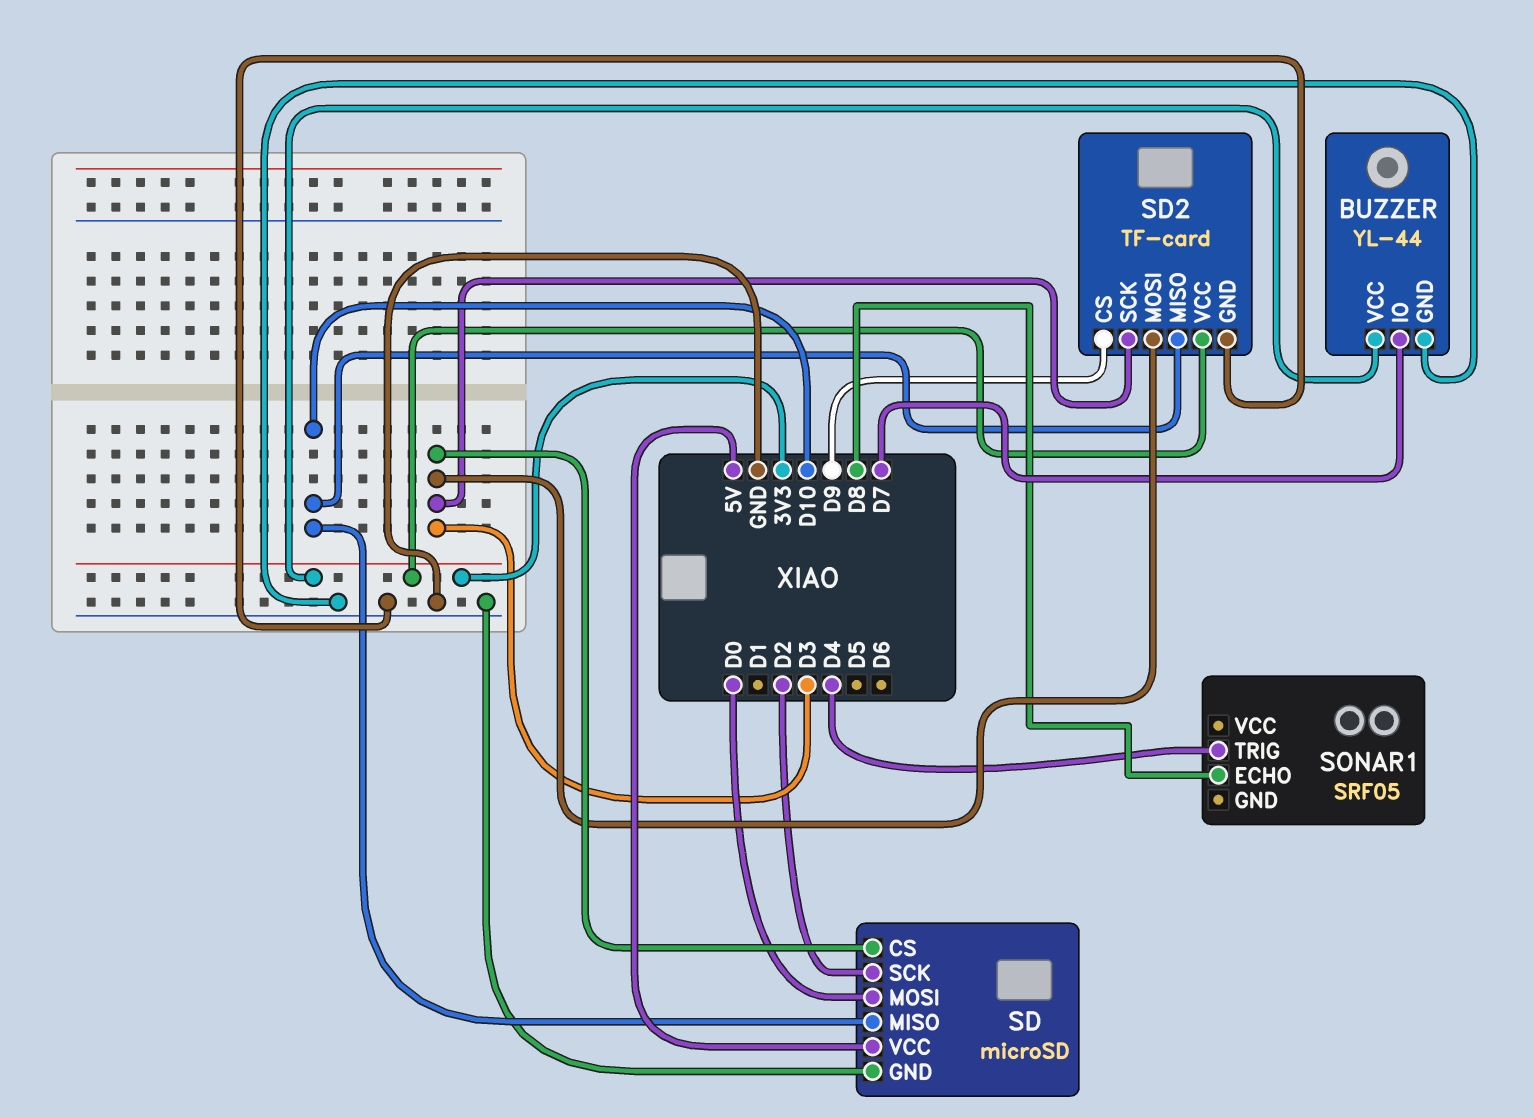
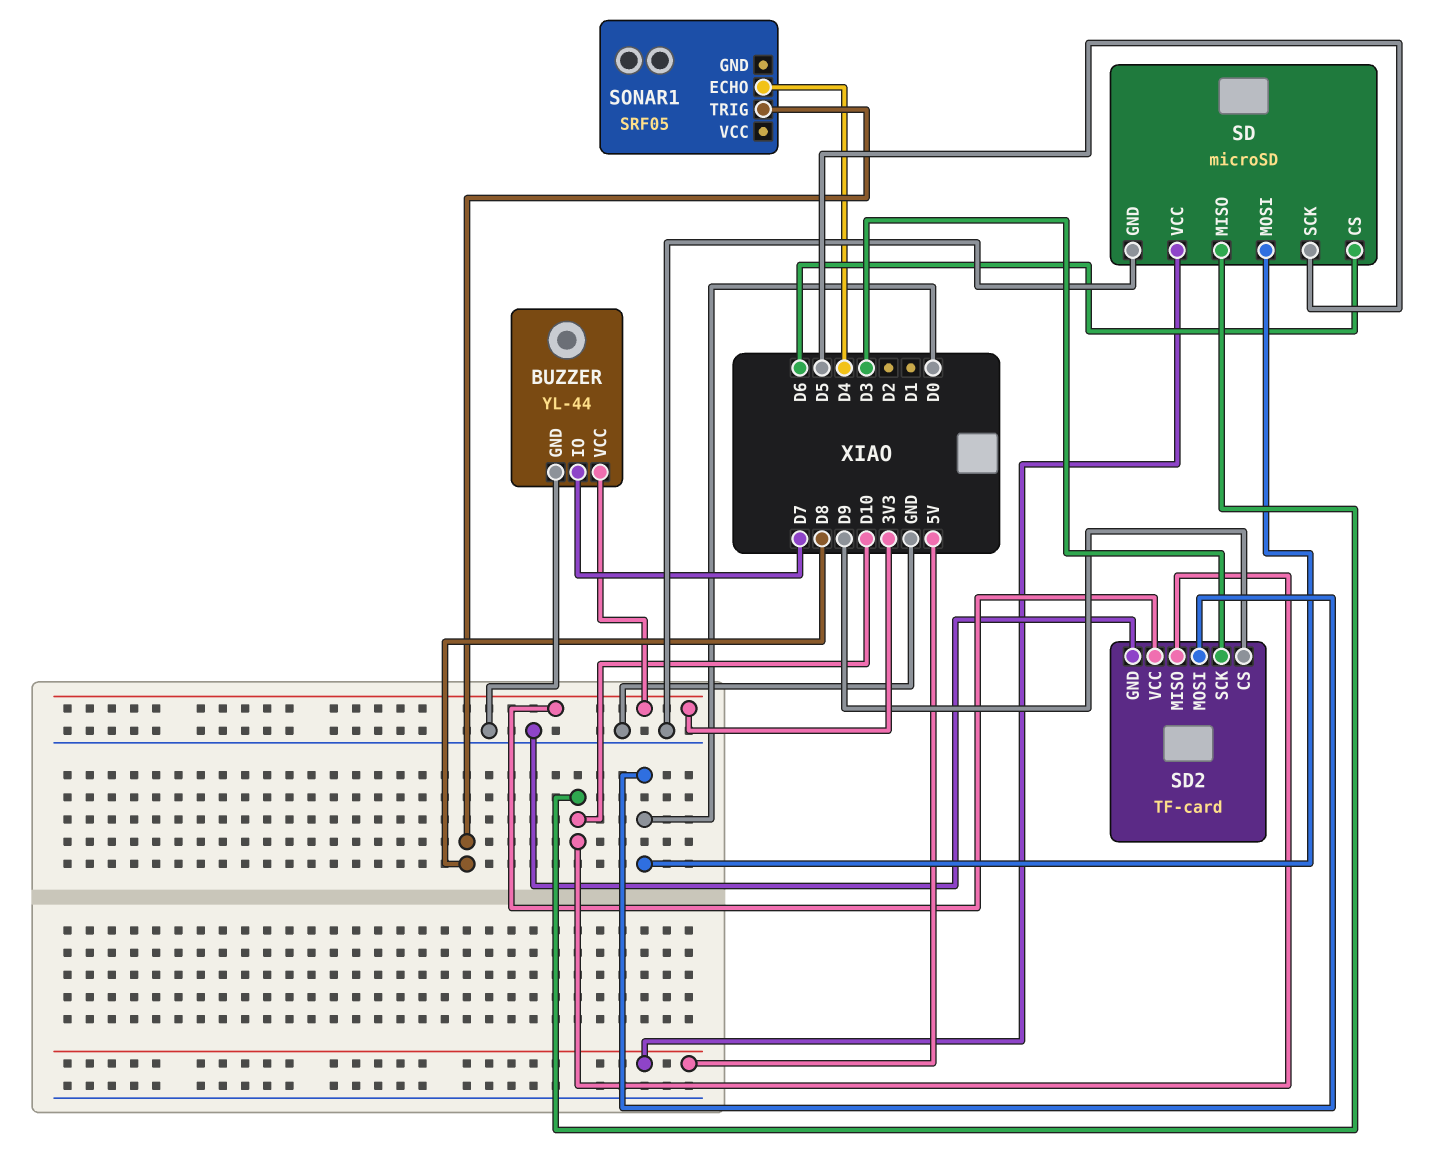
SD pin CS: D3 -> D6
SD pin SCK: D2 -> D5
SD2 pin MOSI: D3 -> D0
SONAR1 pin ECHO: D8 -> D4
SONAR1 pin TRIG: D4 -> D8

